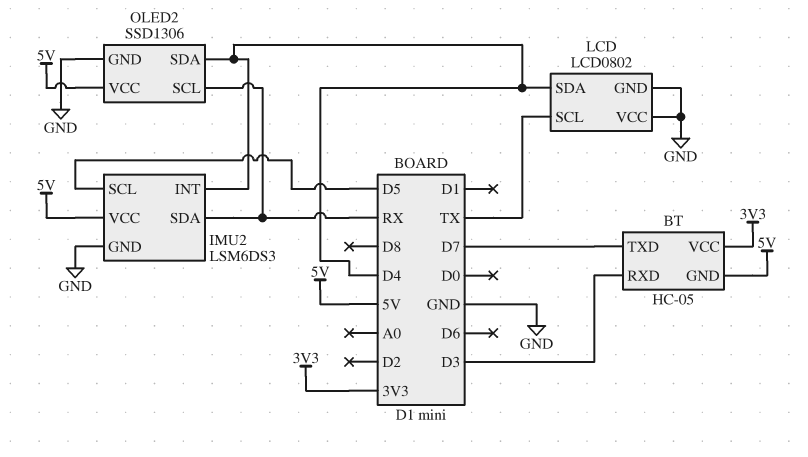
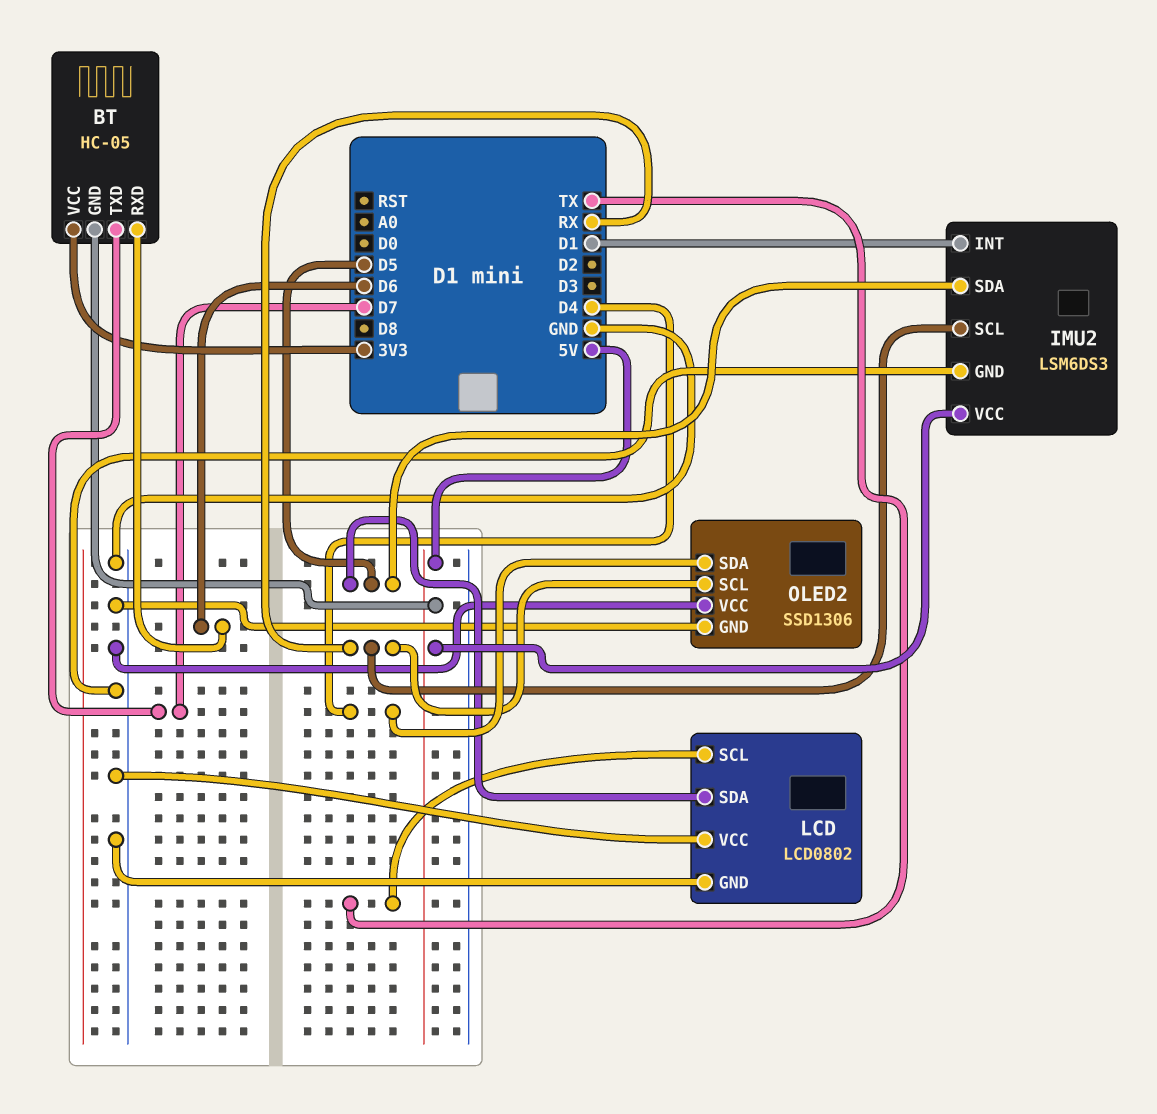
BT pin RXD: D3 -> D6
IMU2 pin INT: D4 -> D1
IMU2 pin SCL: D5 -> RX
IMU2 pin SDA: RX -> D5
LCD pin SDA: D4 -> D5
OLED2 pin VCC: 5V -> GND

